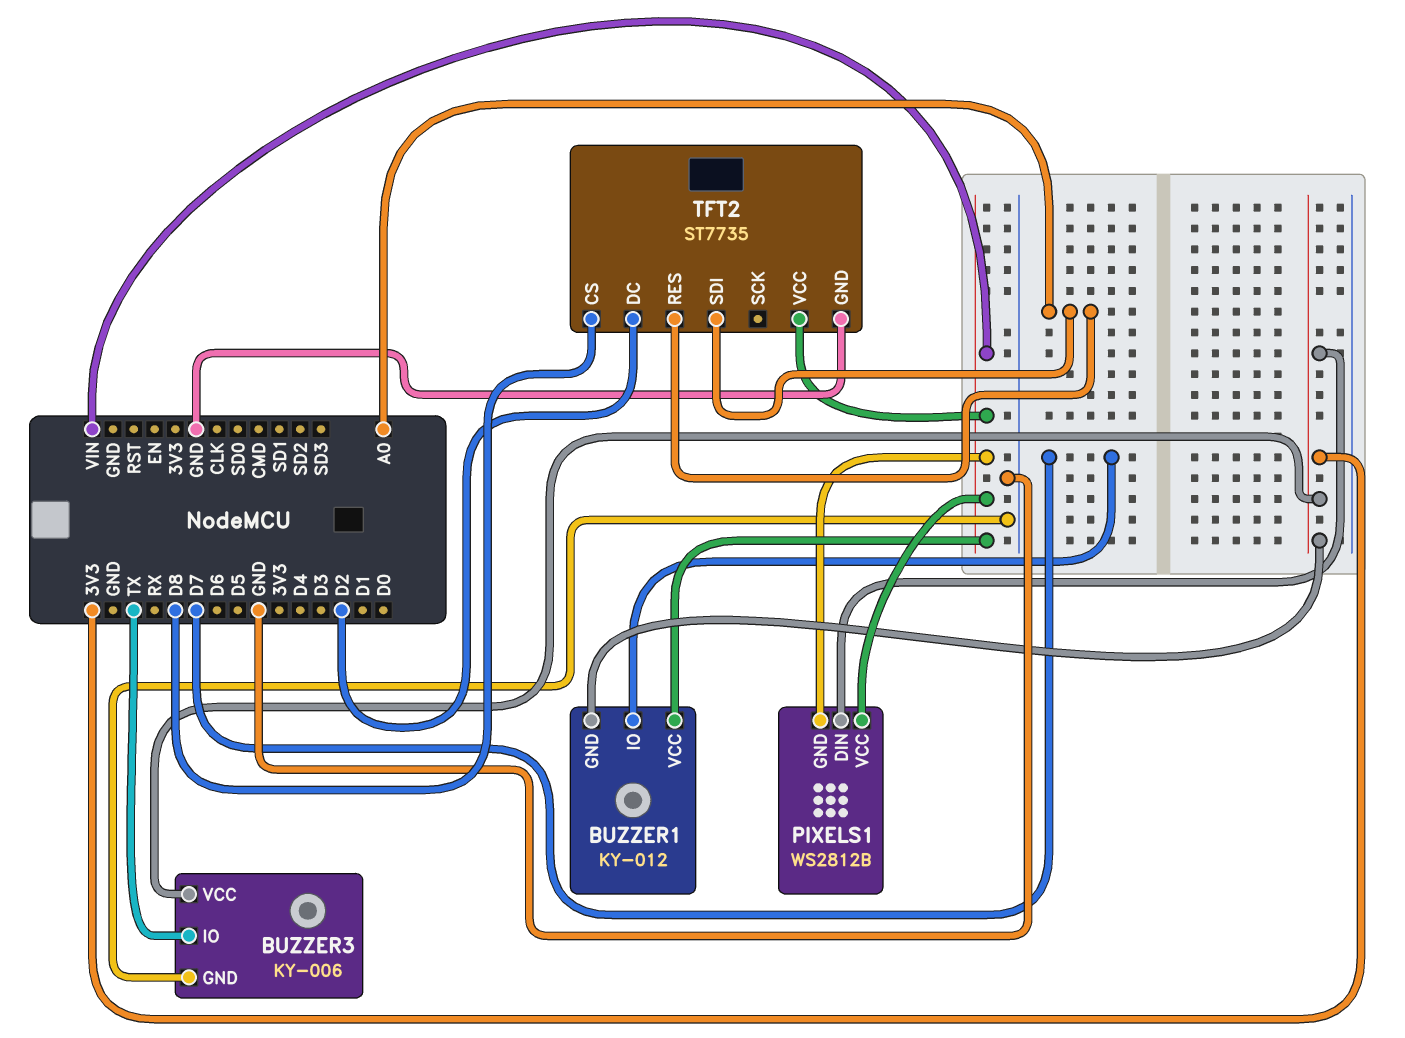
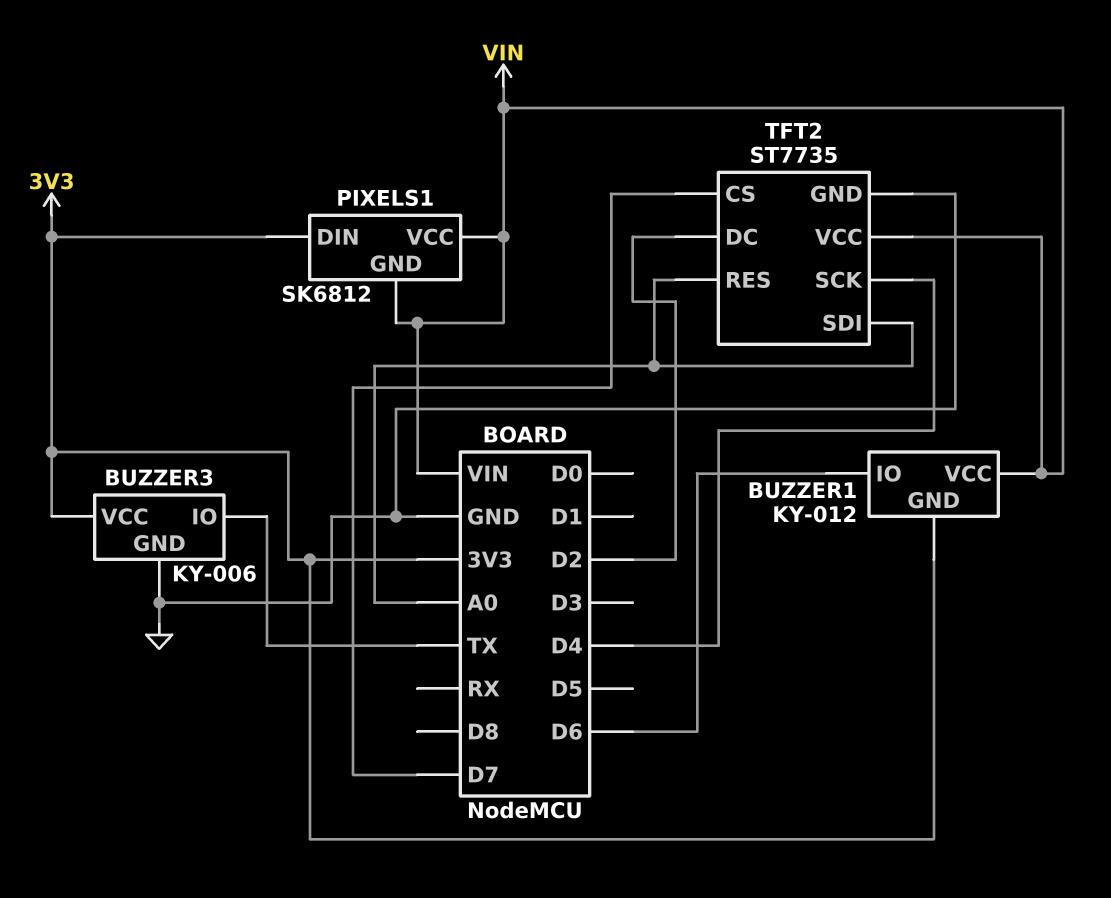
BUZZER1 pin IO: D7 -> D6
PIXELS1: WS2812B -> SK6812
TFT2 pin CS: D8 -> D7
TFT2 pin SCK: none -> D4

